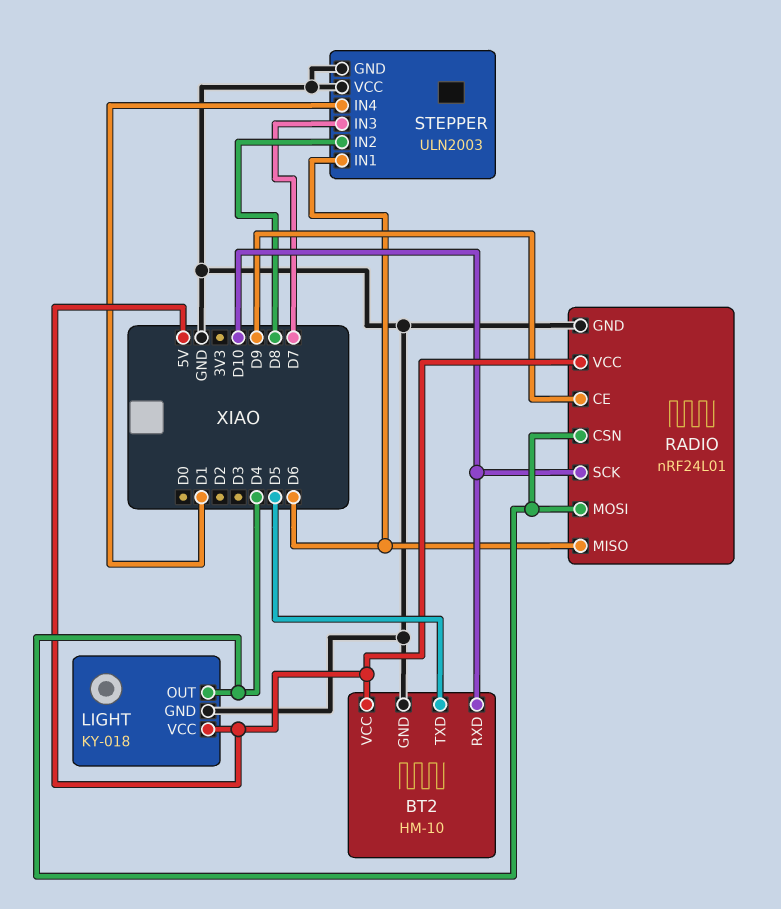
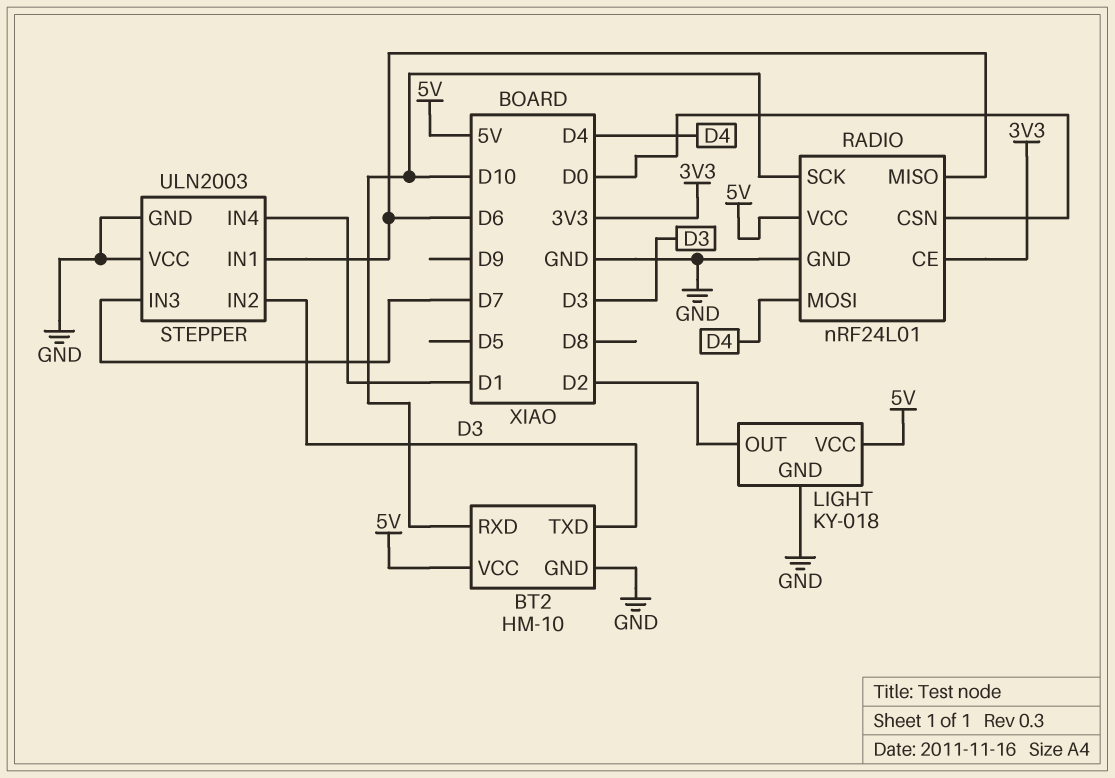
BT2 pin TXD: D5 -> D3
LIGHT pin OUT: D4 -> D2
RADIO pin CE: D9 -> 3V3
RADIO pin CSN: D4 -> D0
STEPPER pin IN2: D8 -> D3

